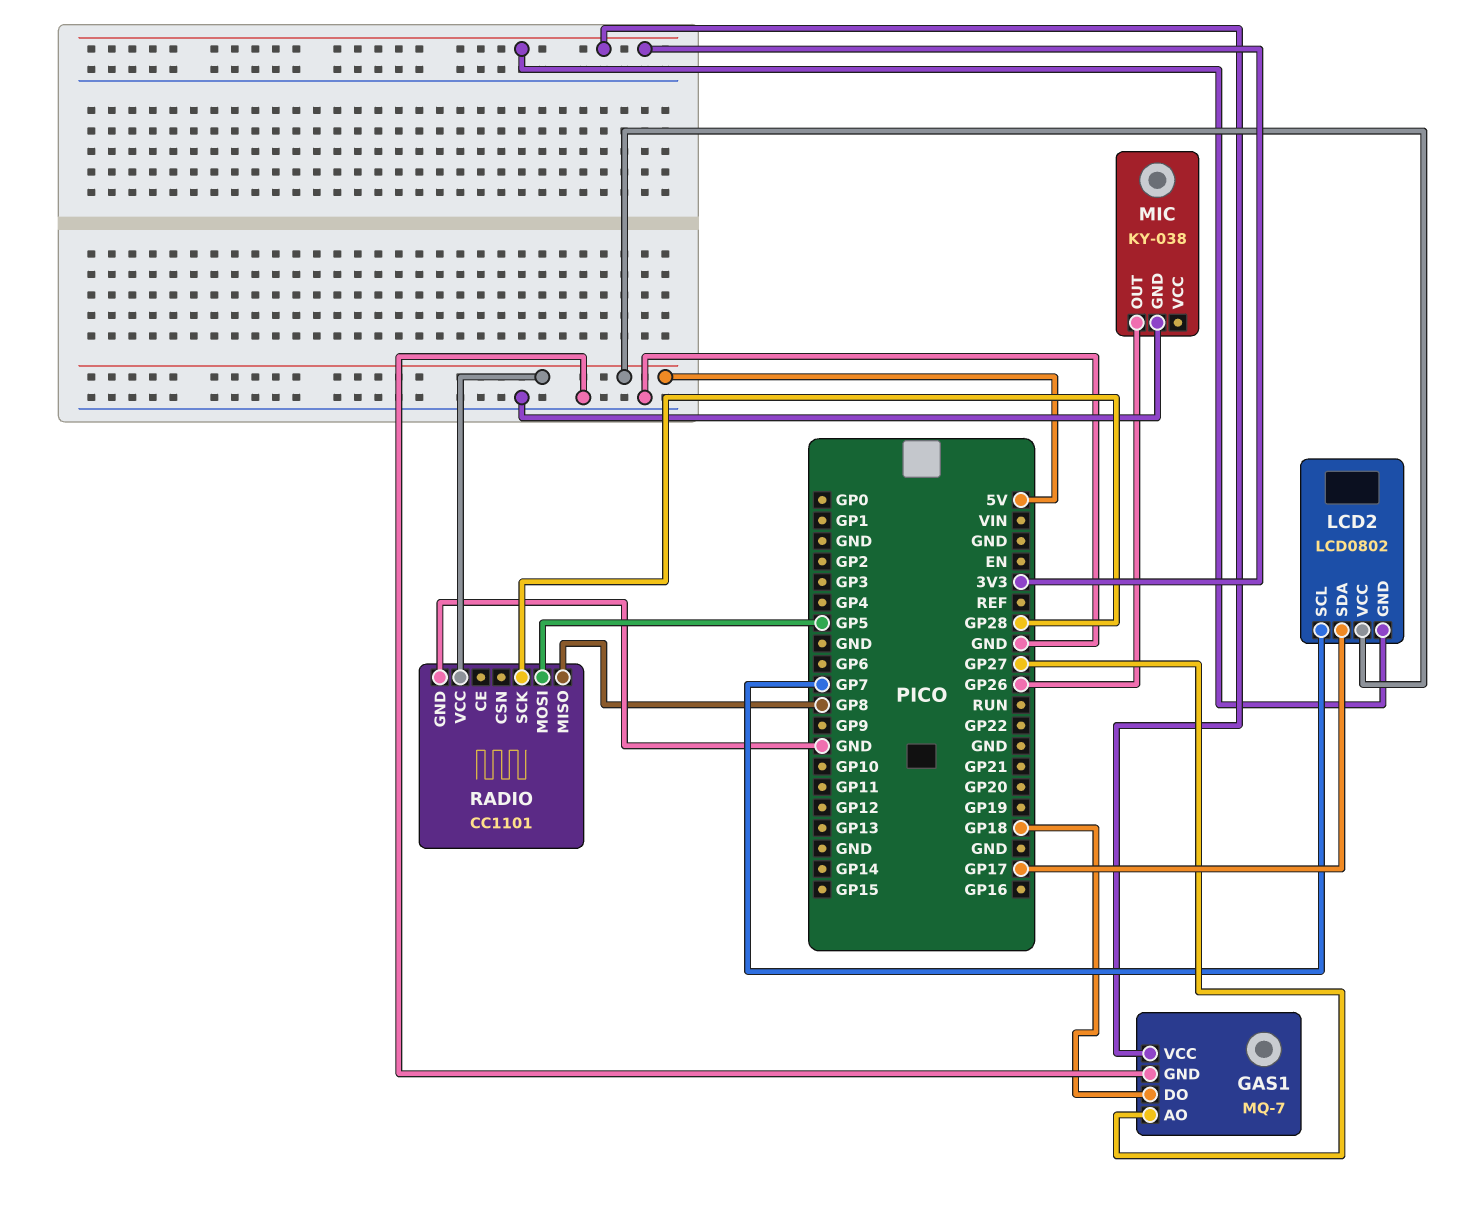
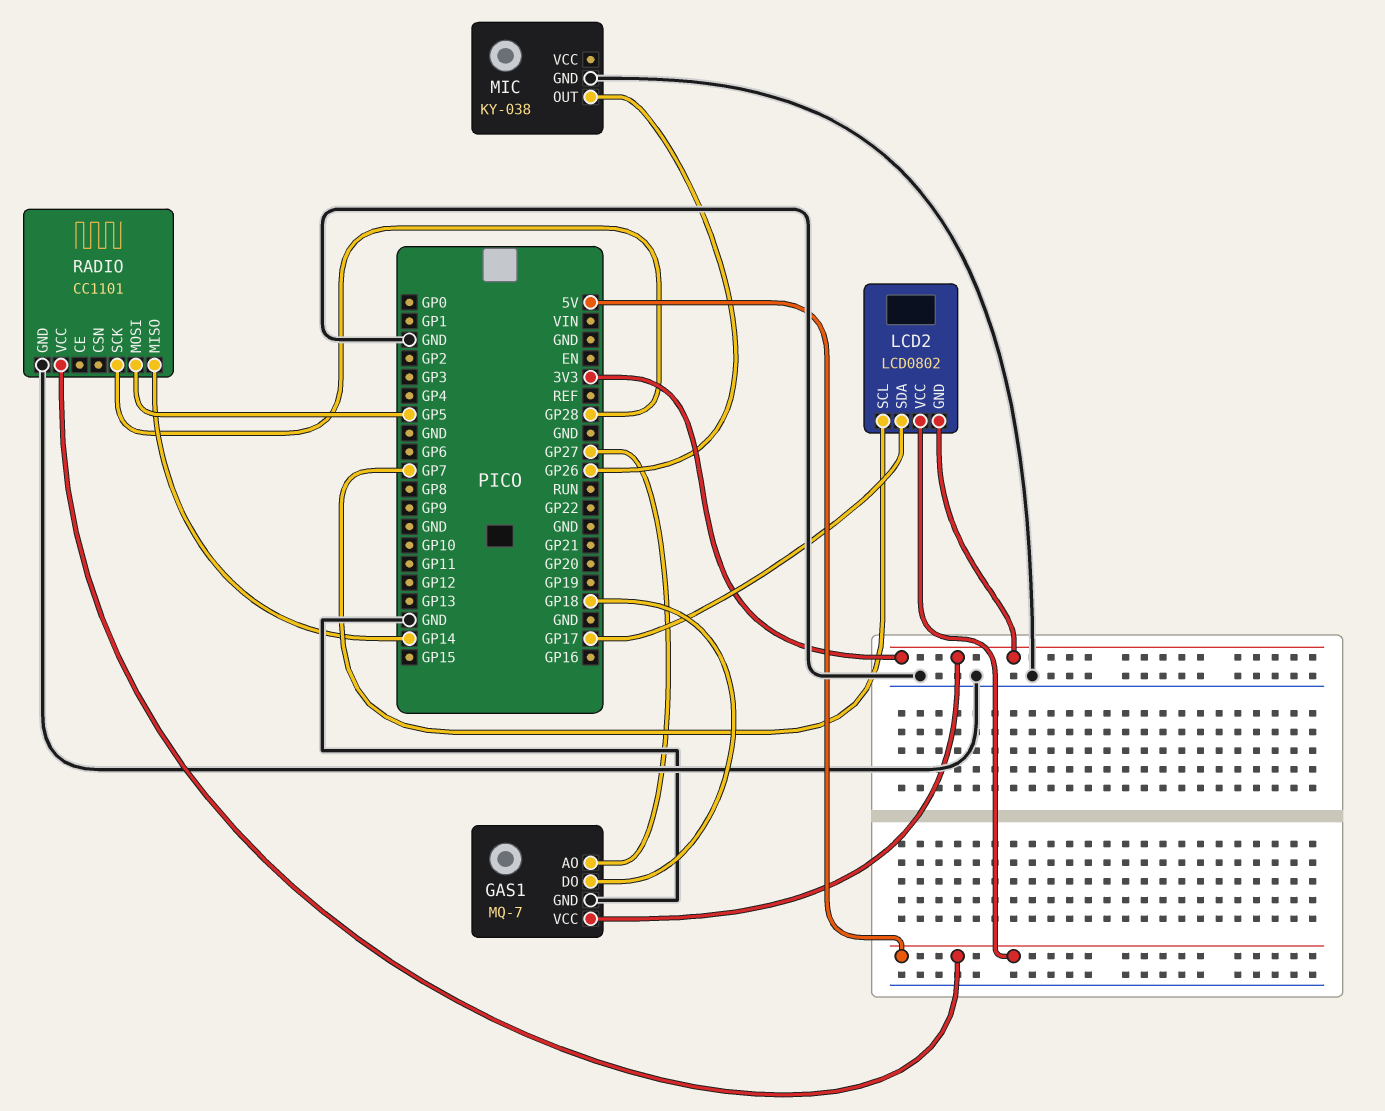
RADIO pin MISO: GP8 -> GP14

